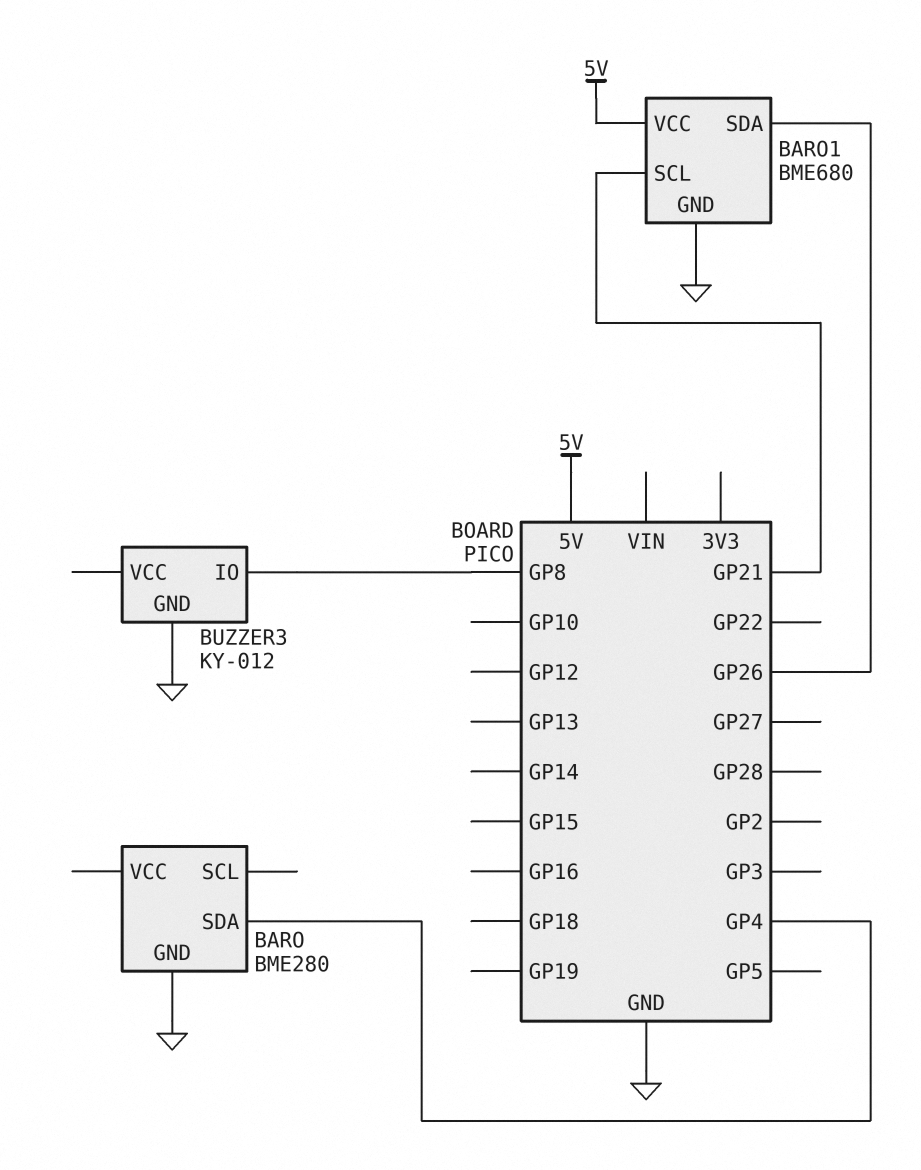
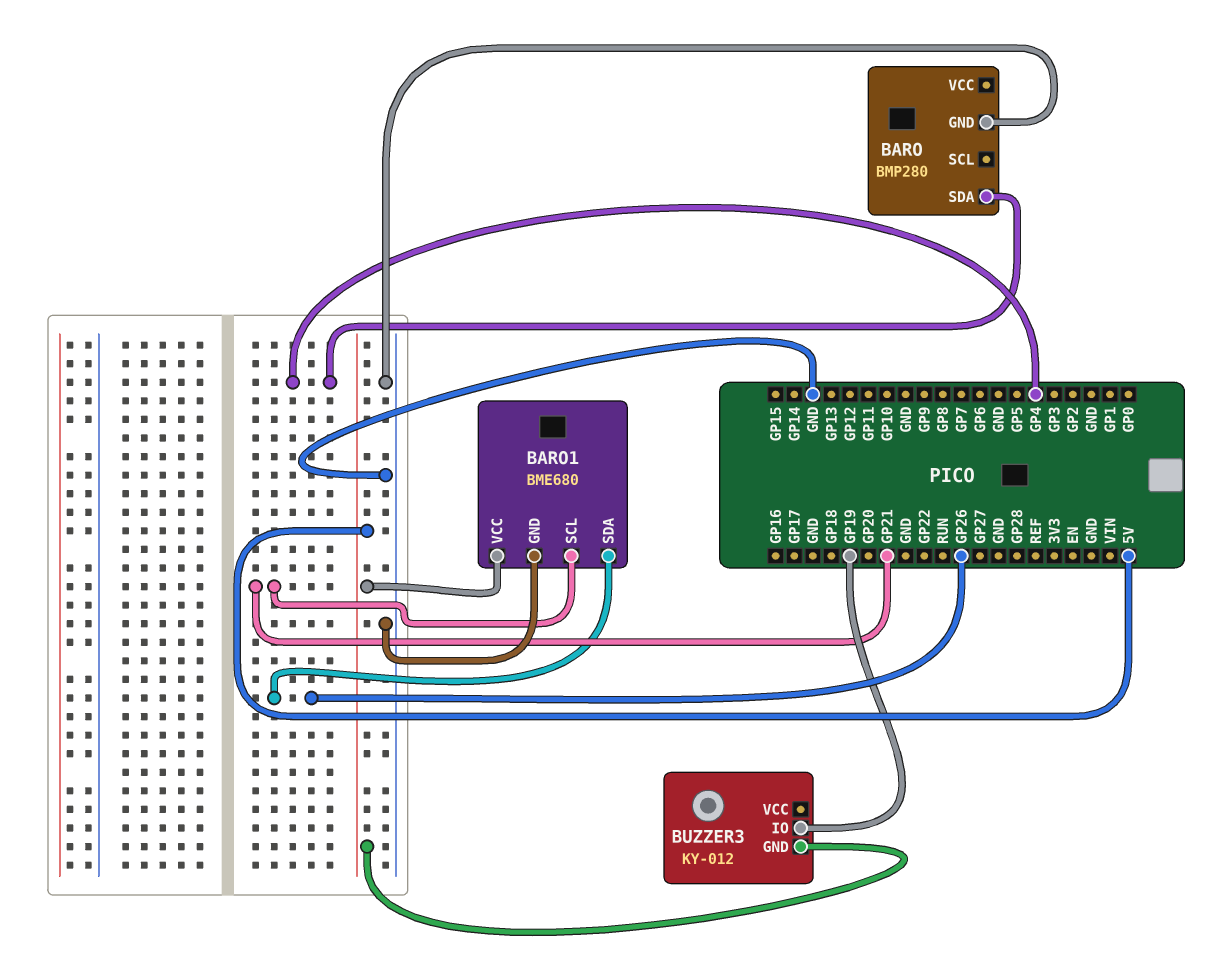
BARO: BME280 -> BMP280
BUZZER3 pin GND: GND -> 5V
BUZZER3 pin IO: GP8 -> GP19

